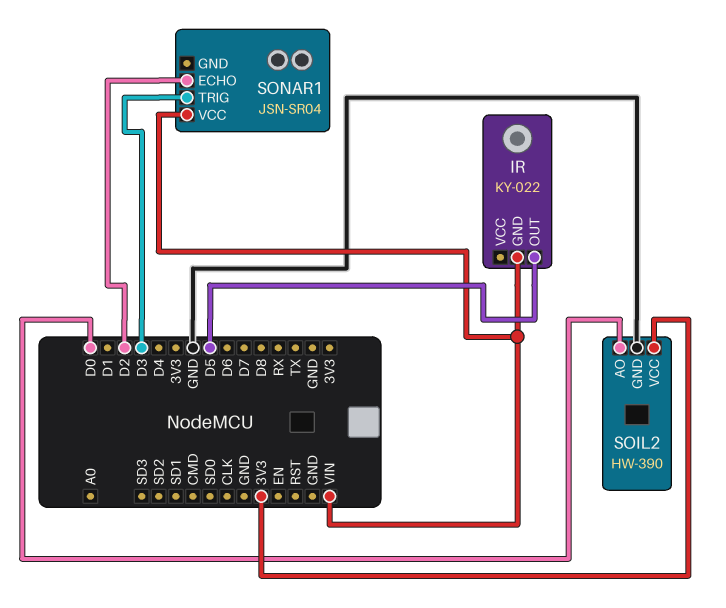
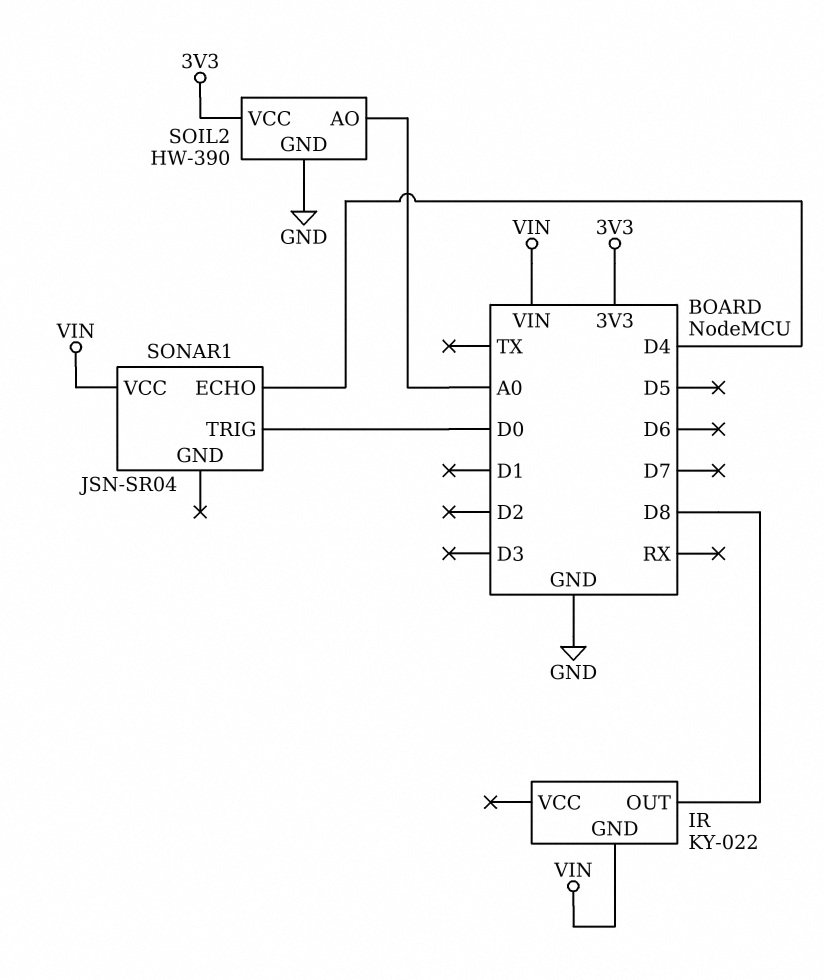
IR pin OUT: D5 -> D8
SOIL2 pin AO: D0 -> A0
SONAR1 pin ECHO: D2 -> D4
SONAR1 pin TRIG: D3 -> D0

